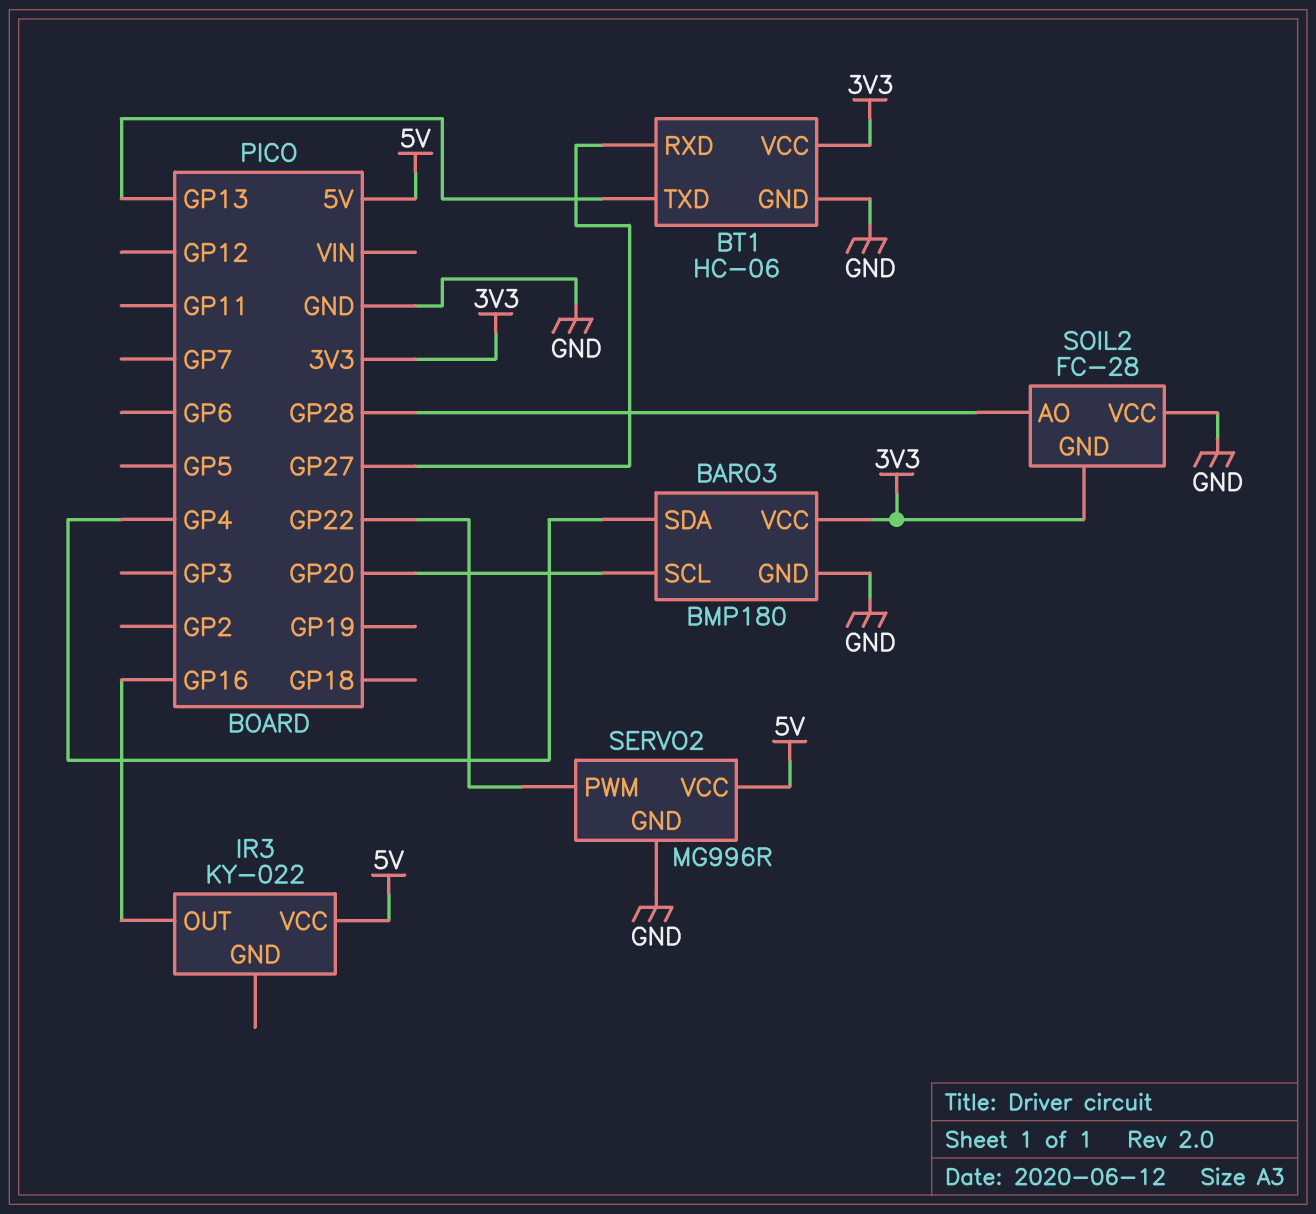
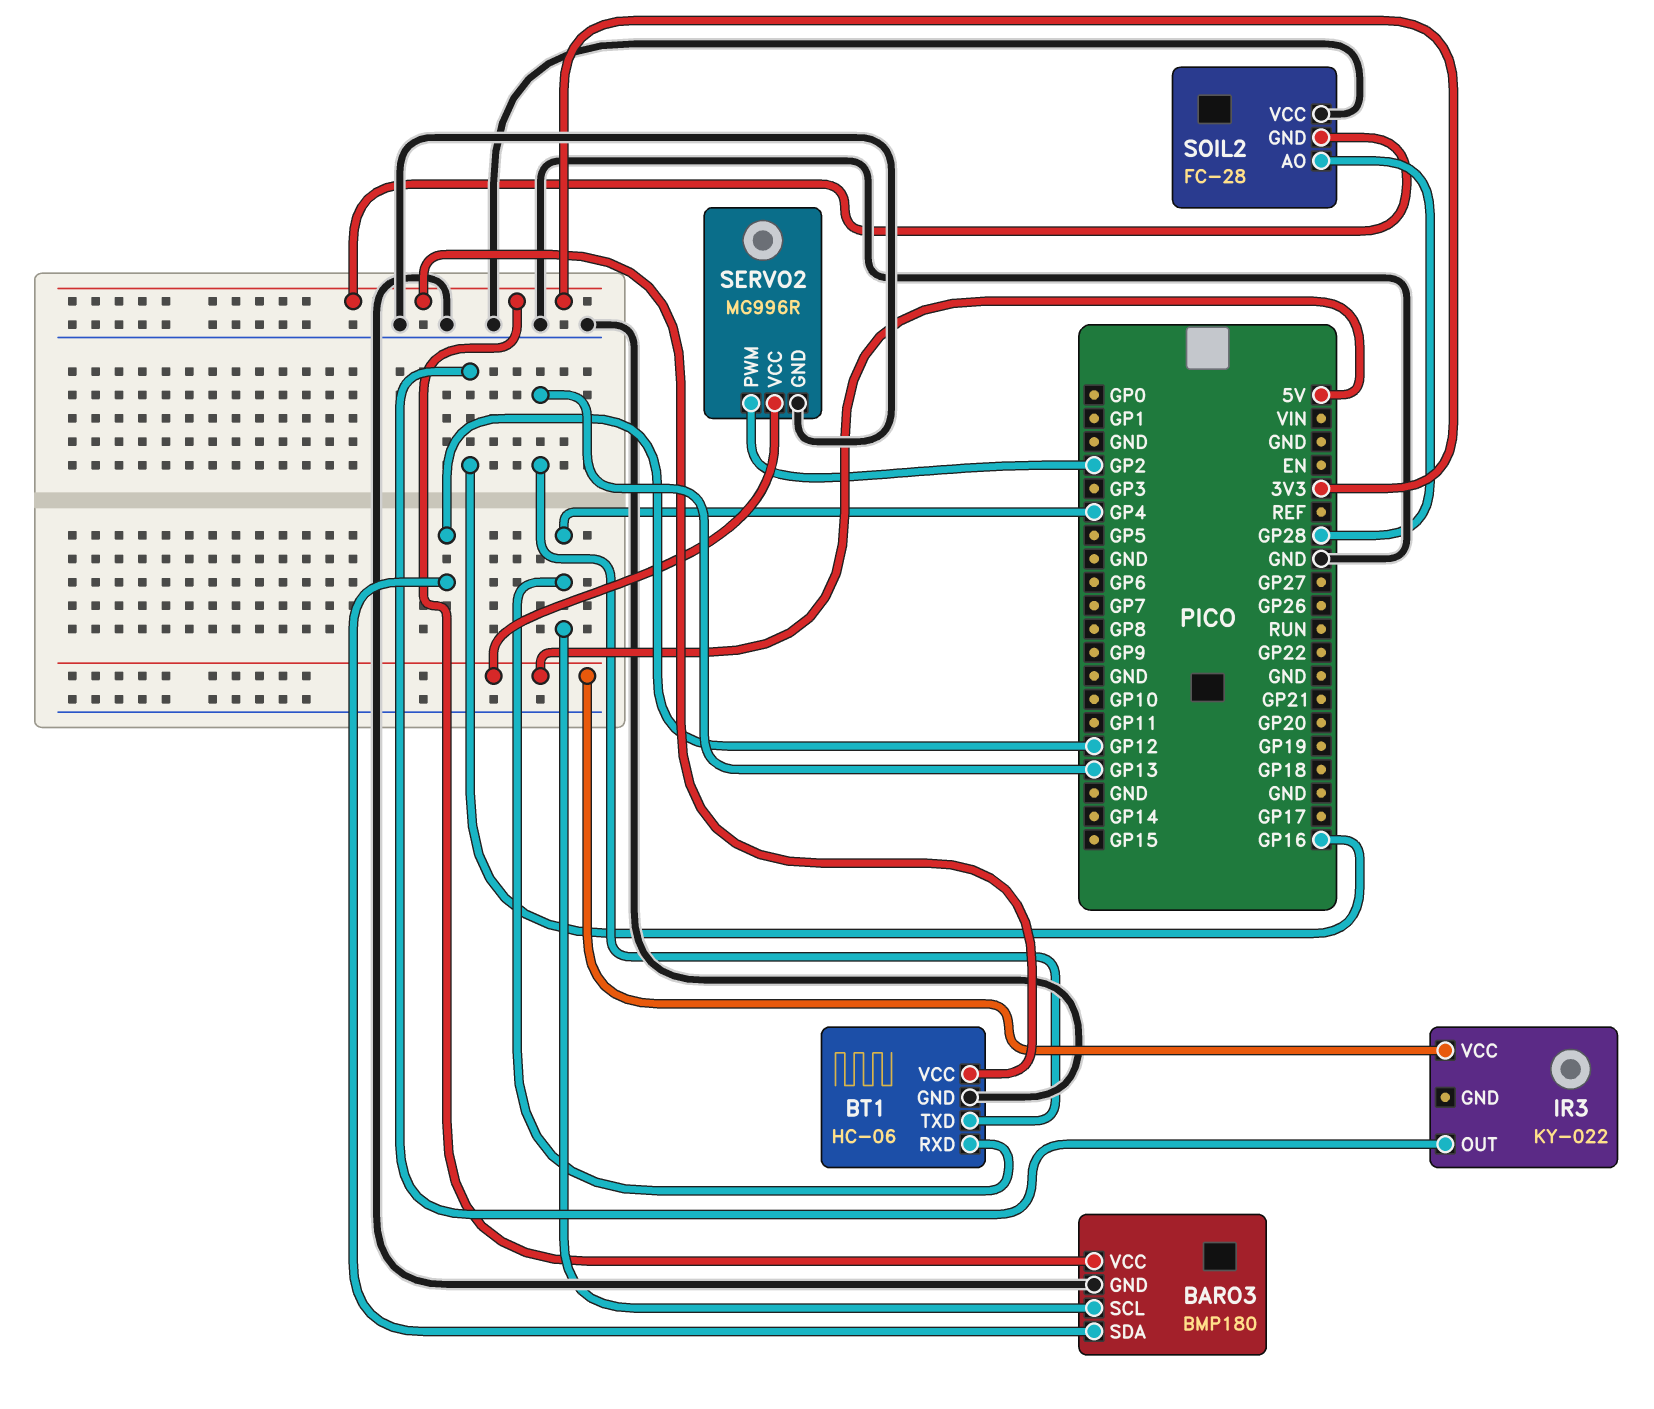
BARO3 pin SCL: GP20 -> GP4
BARO3 pin SDA: GP4 -> GP12
BT1 pin RXD: GP27 -> GP4
SERVO2 pin PWM: GP22 -> GP2

